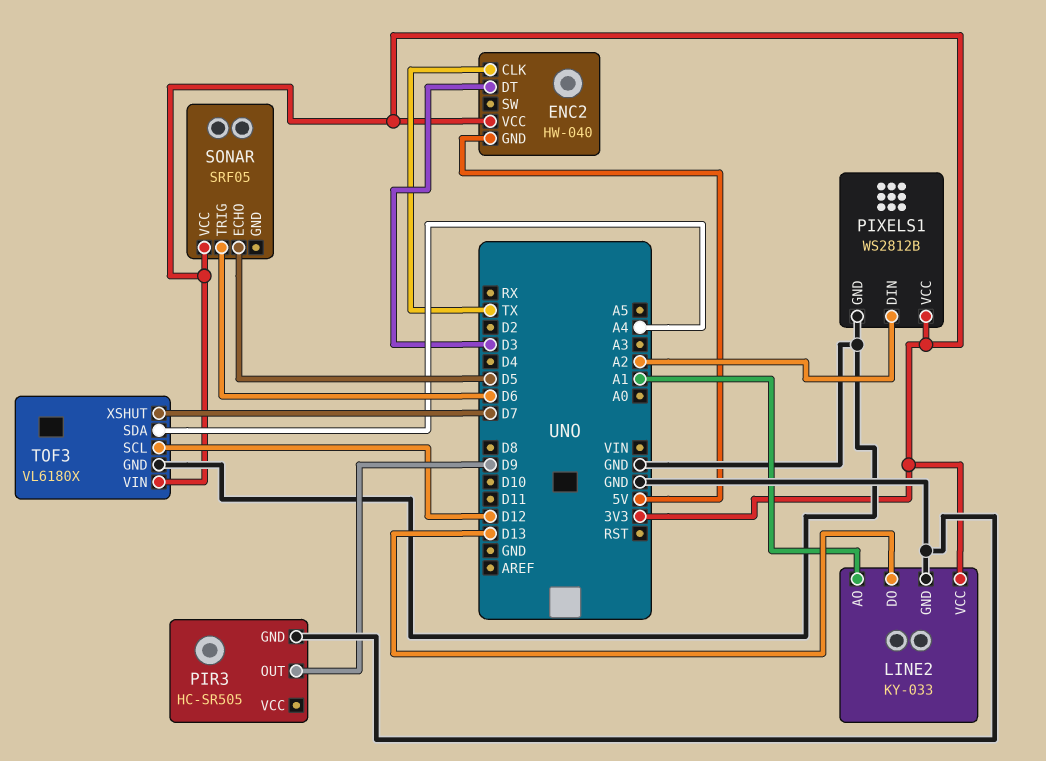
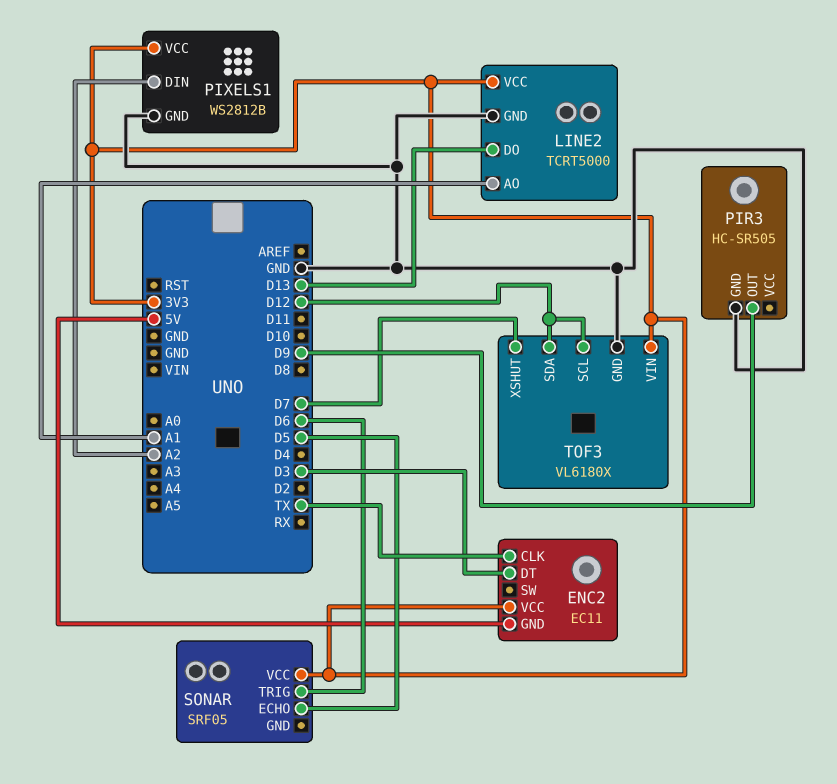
ENC2: HW-040 -> EC11
LINE2: KY-033 -> TCRT5000
TOF3 pin SDA: A4 -> D12

